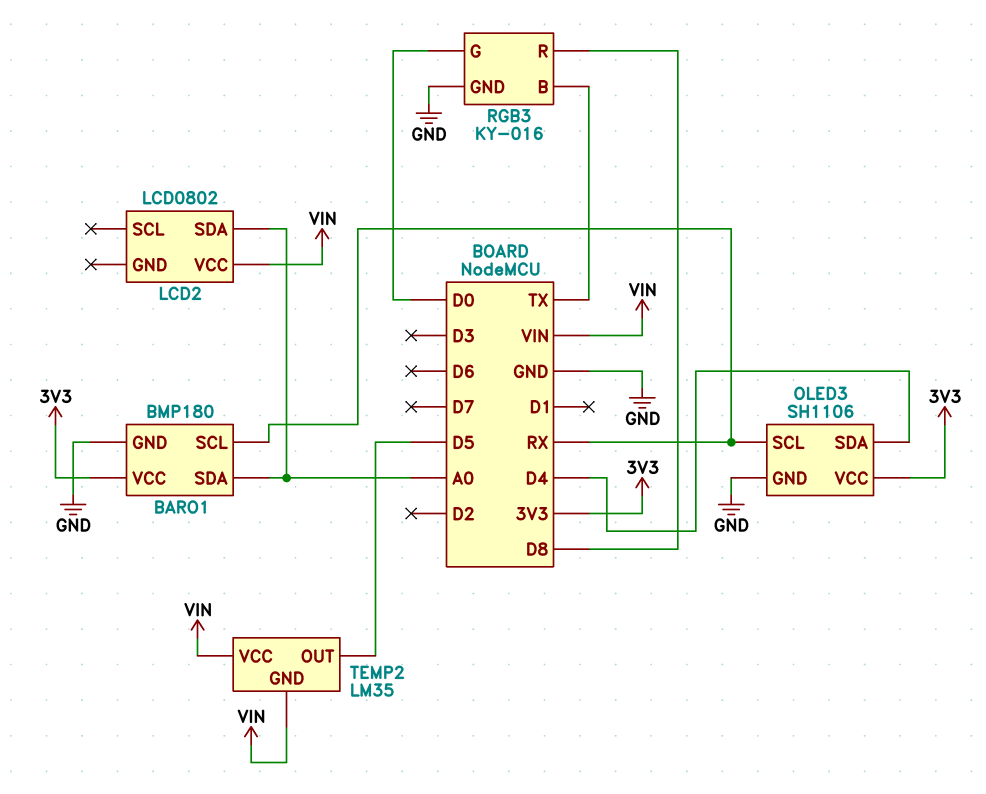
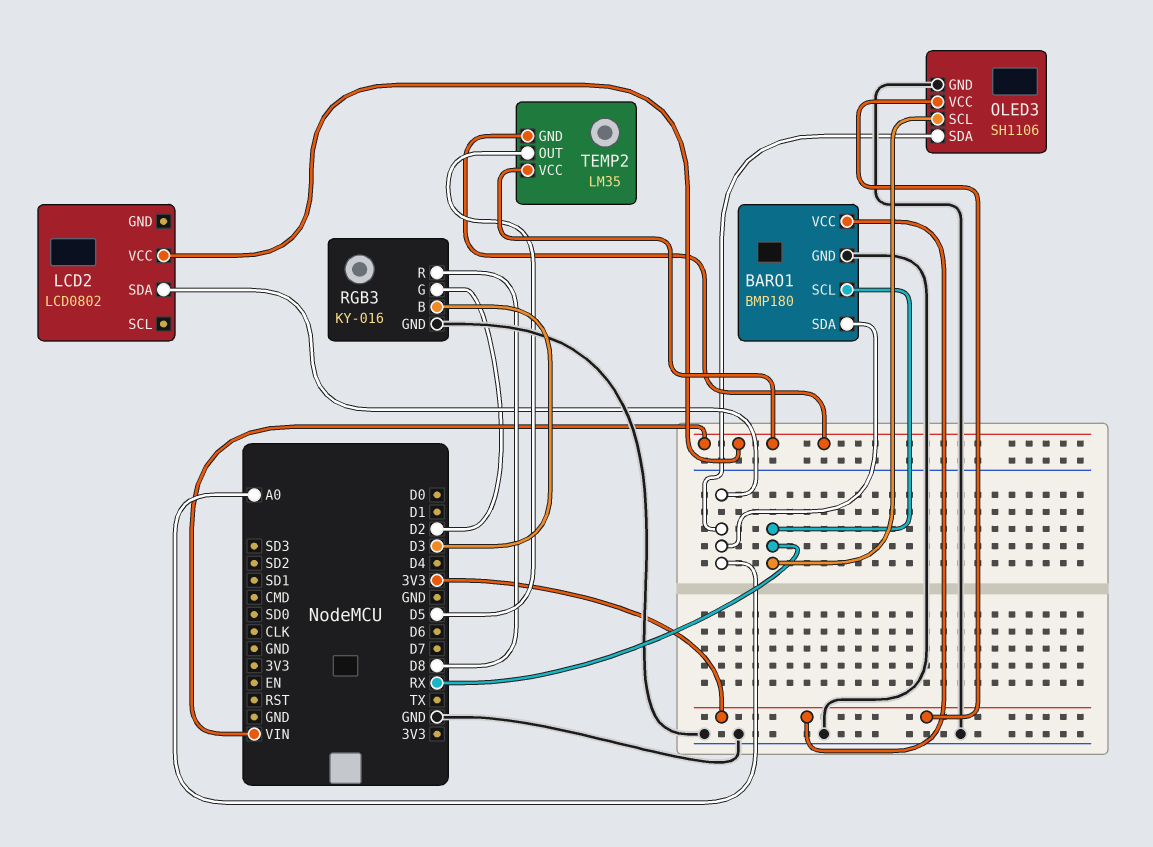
OLED3 pin SDA: D4 -> A0
RGB3 pin B: TX -> D3
RGB3 pin G: D0 -> D2

